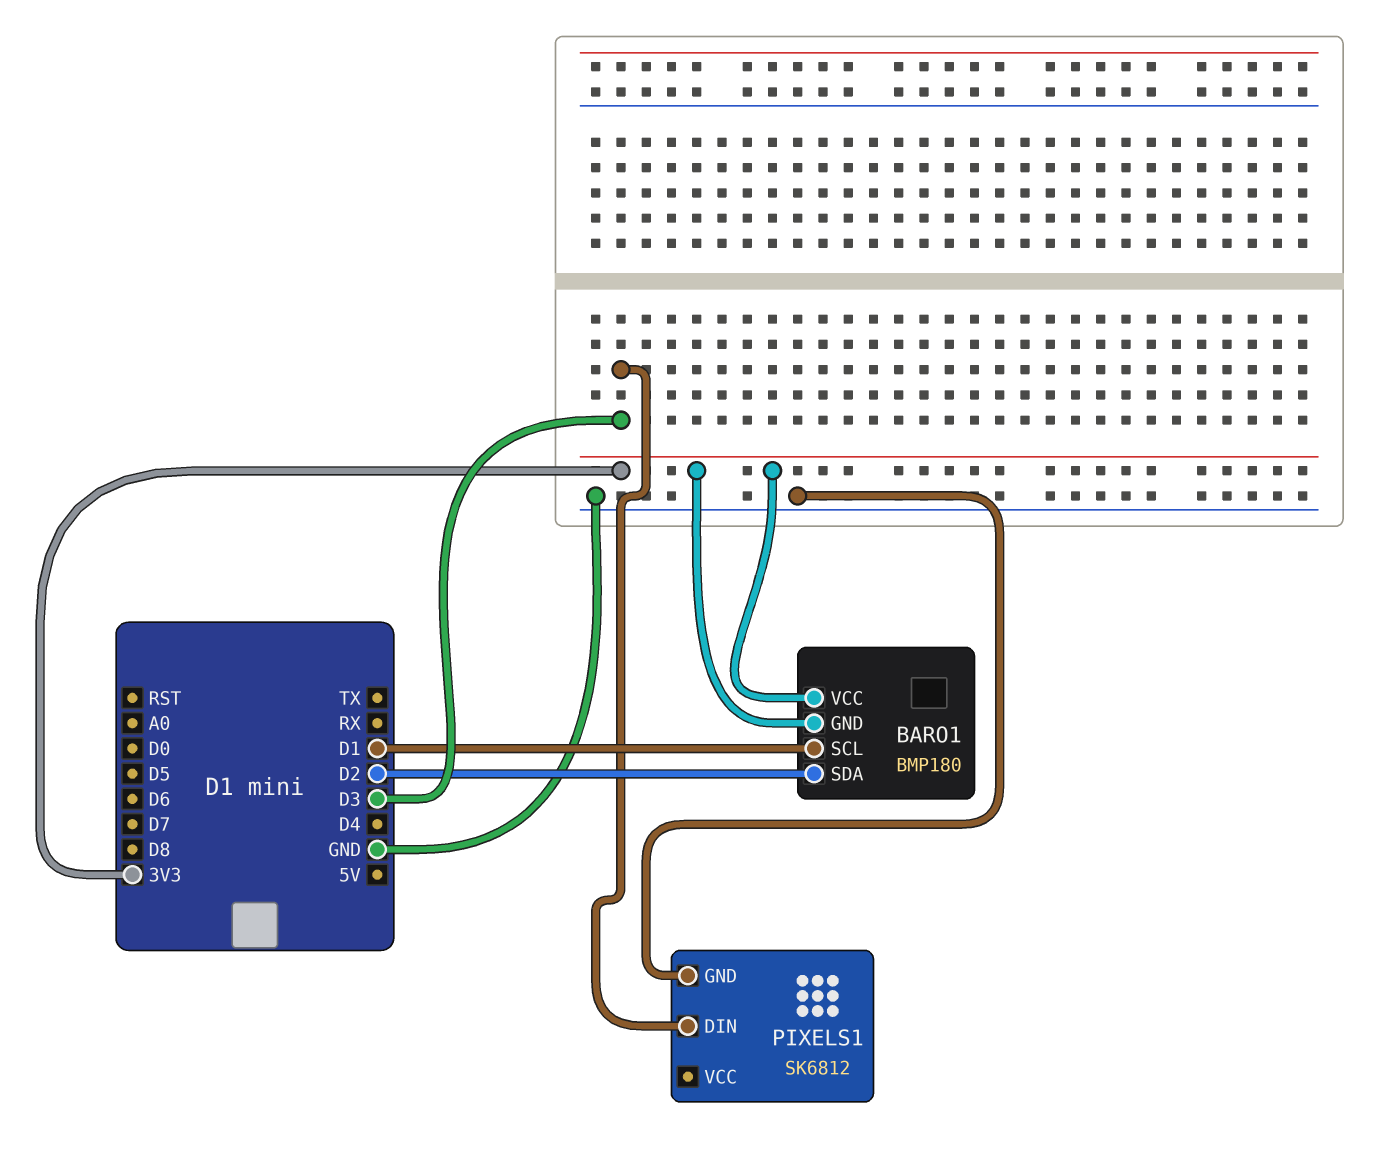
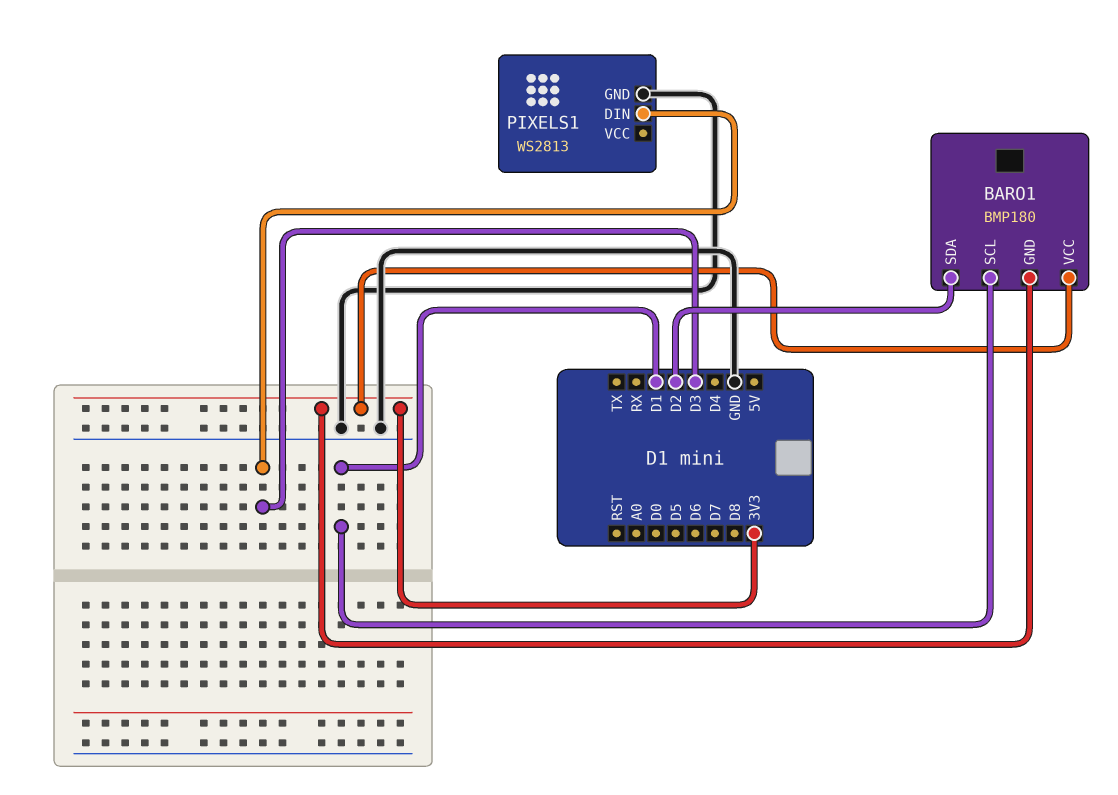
PIXELS1: SK6812 -> WS2813

